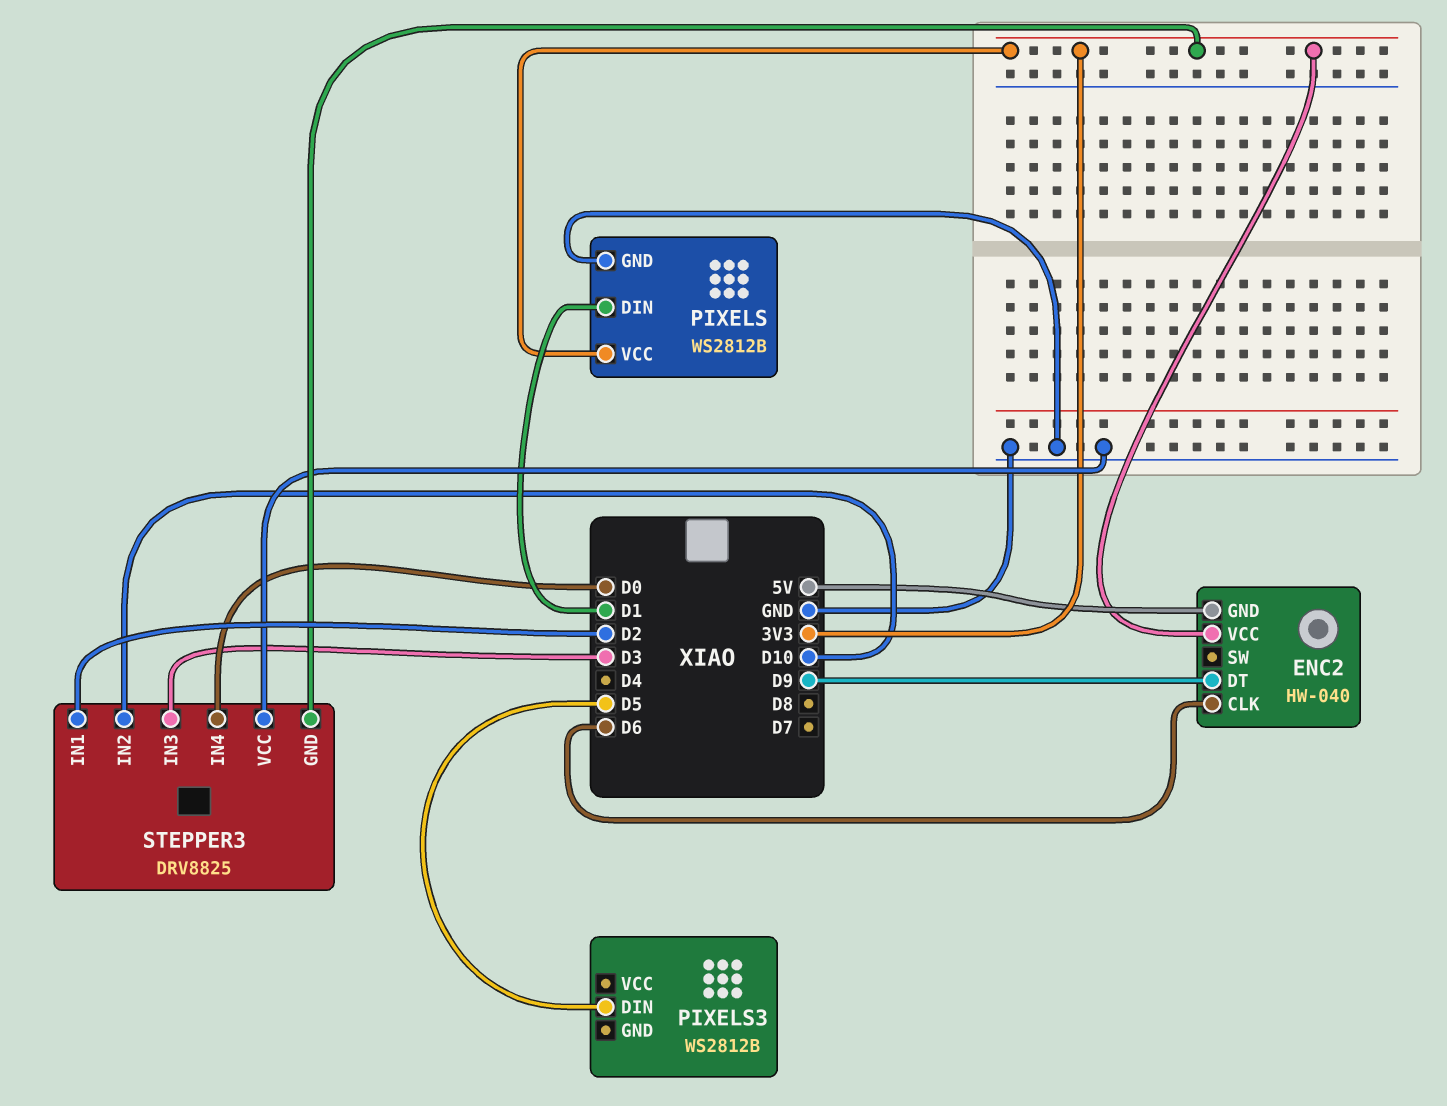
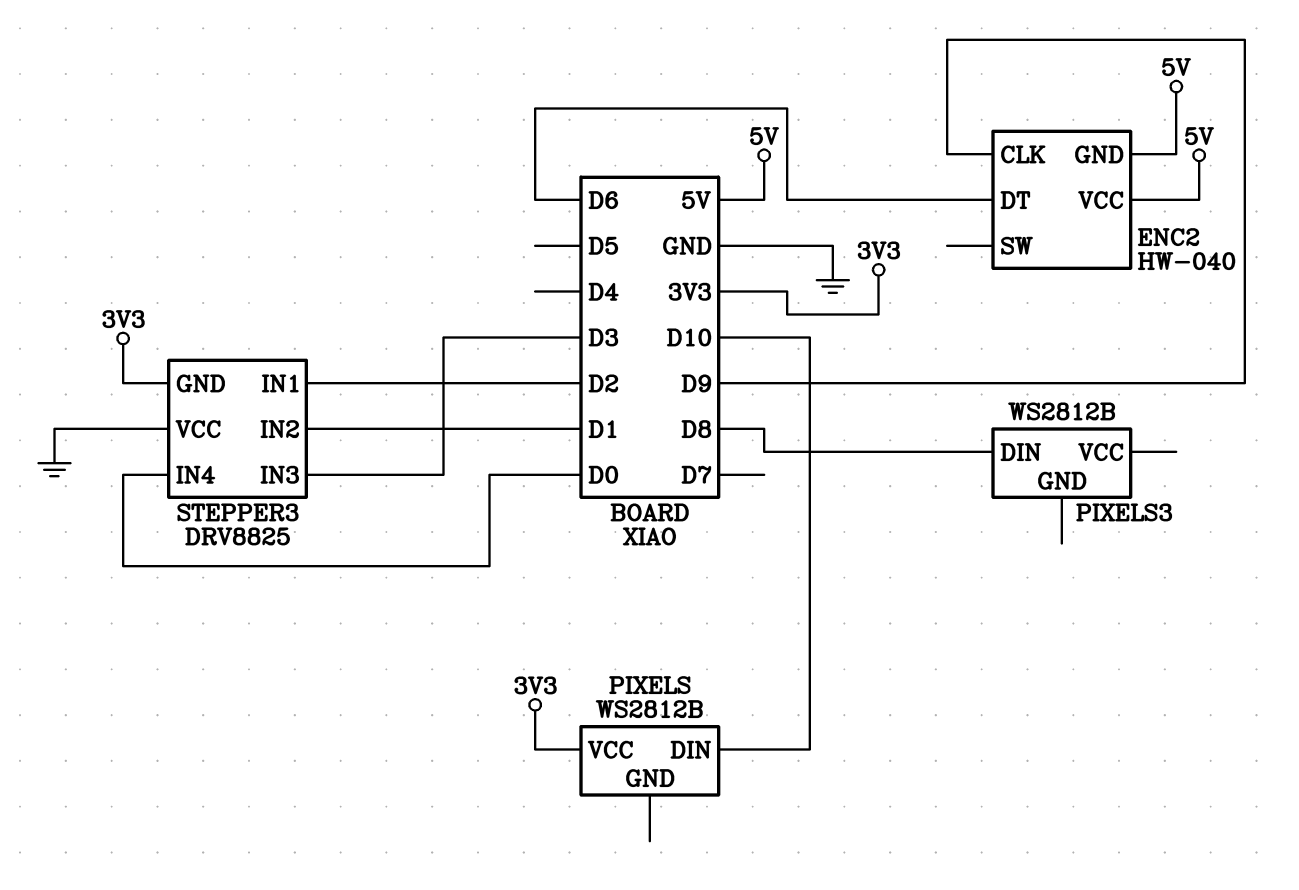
ENC2 pin CLK: D6 -> D9
ENC2 pin DT: D9 -> D6
ENC2 pin VCC: 3V3 -> 5V
PIXELS pin DIN: D1 -> D10
PIXELS pin GND: GND -> none
PIXELS3 pin DIN: D5 -> D8
STEPPER3 pin IN2: D10 -> D1

